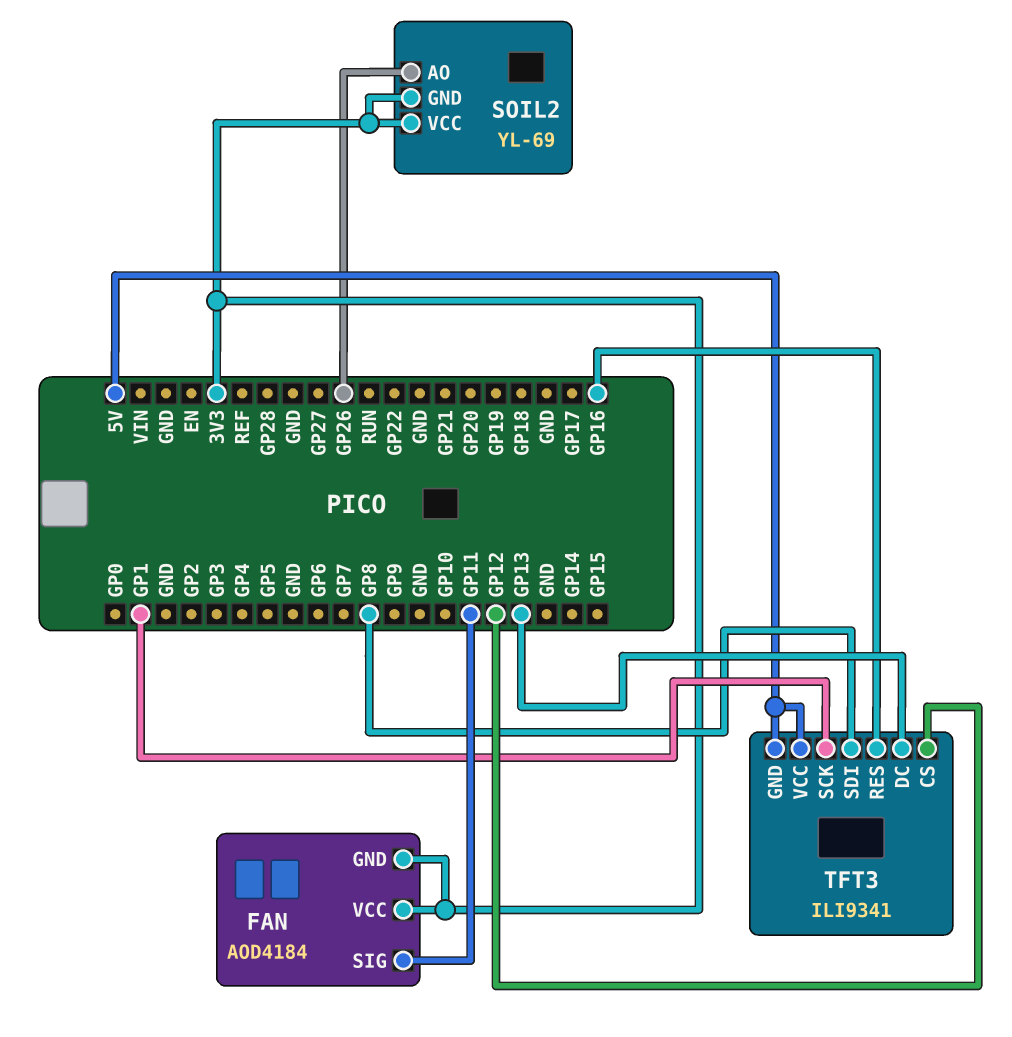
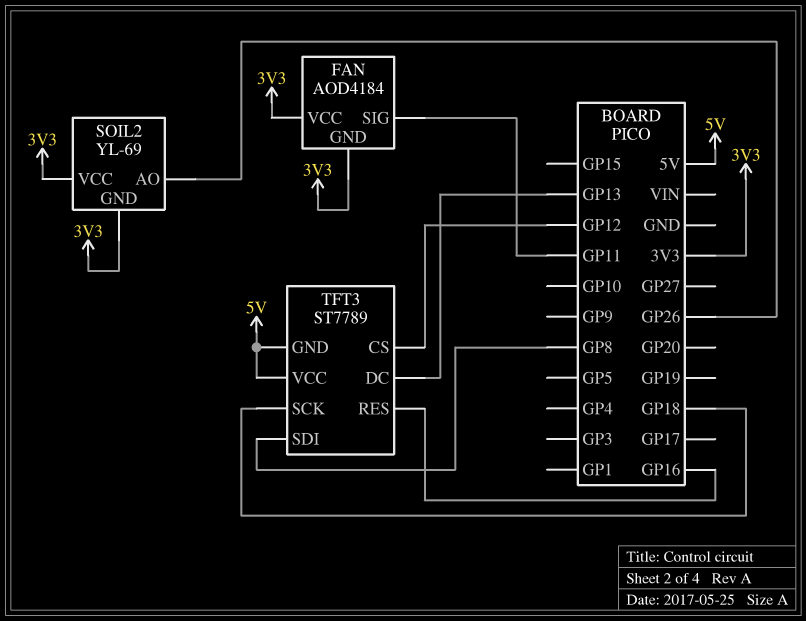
TFT3: ILI9341 -> ST7789
TFT3 pin SCK: GP1 -> GP18

